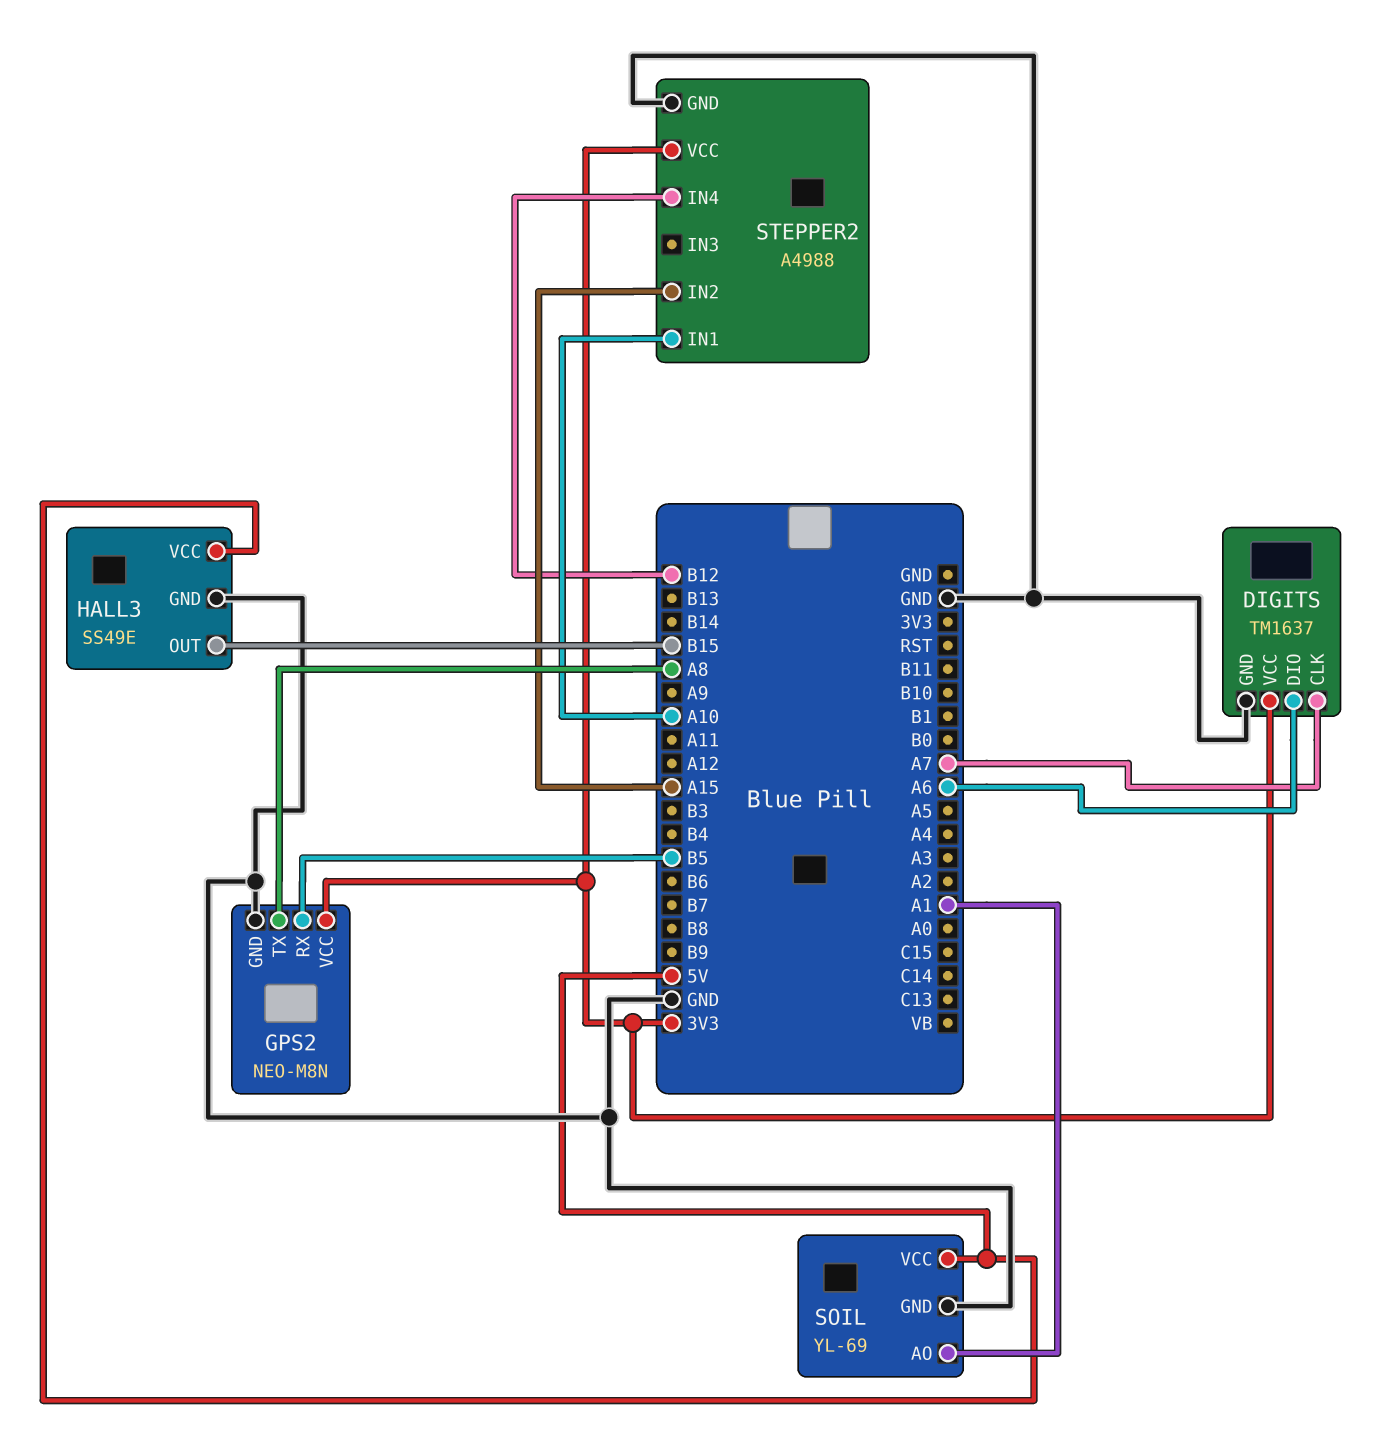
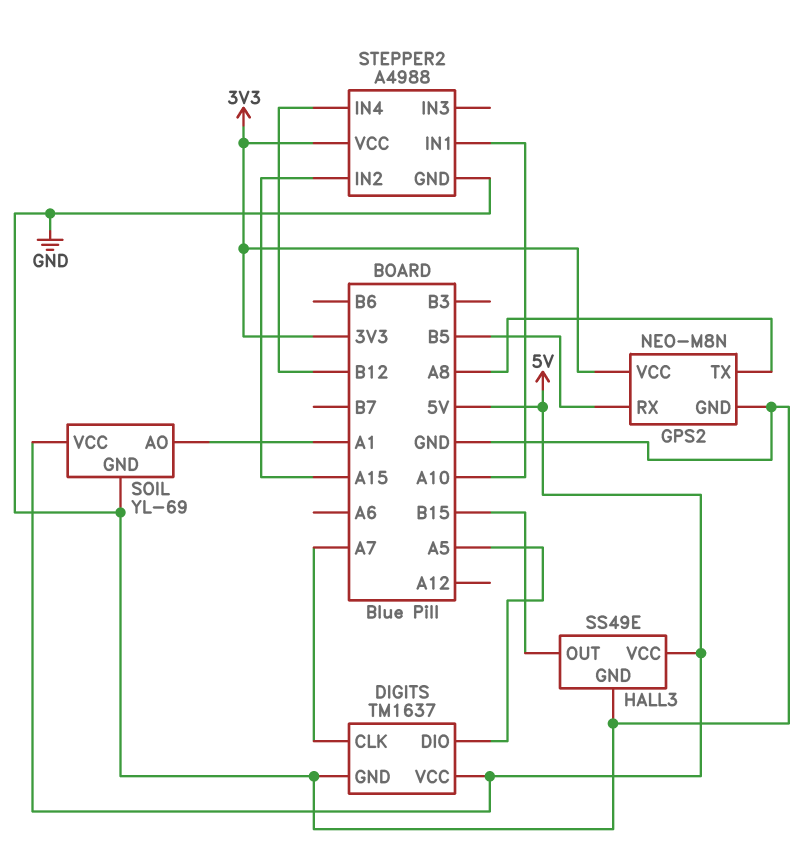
DIGITS pin DIO: A6 -> A5
DIGITS pin VCC: 3V3 -> 5V

